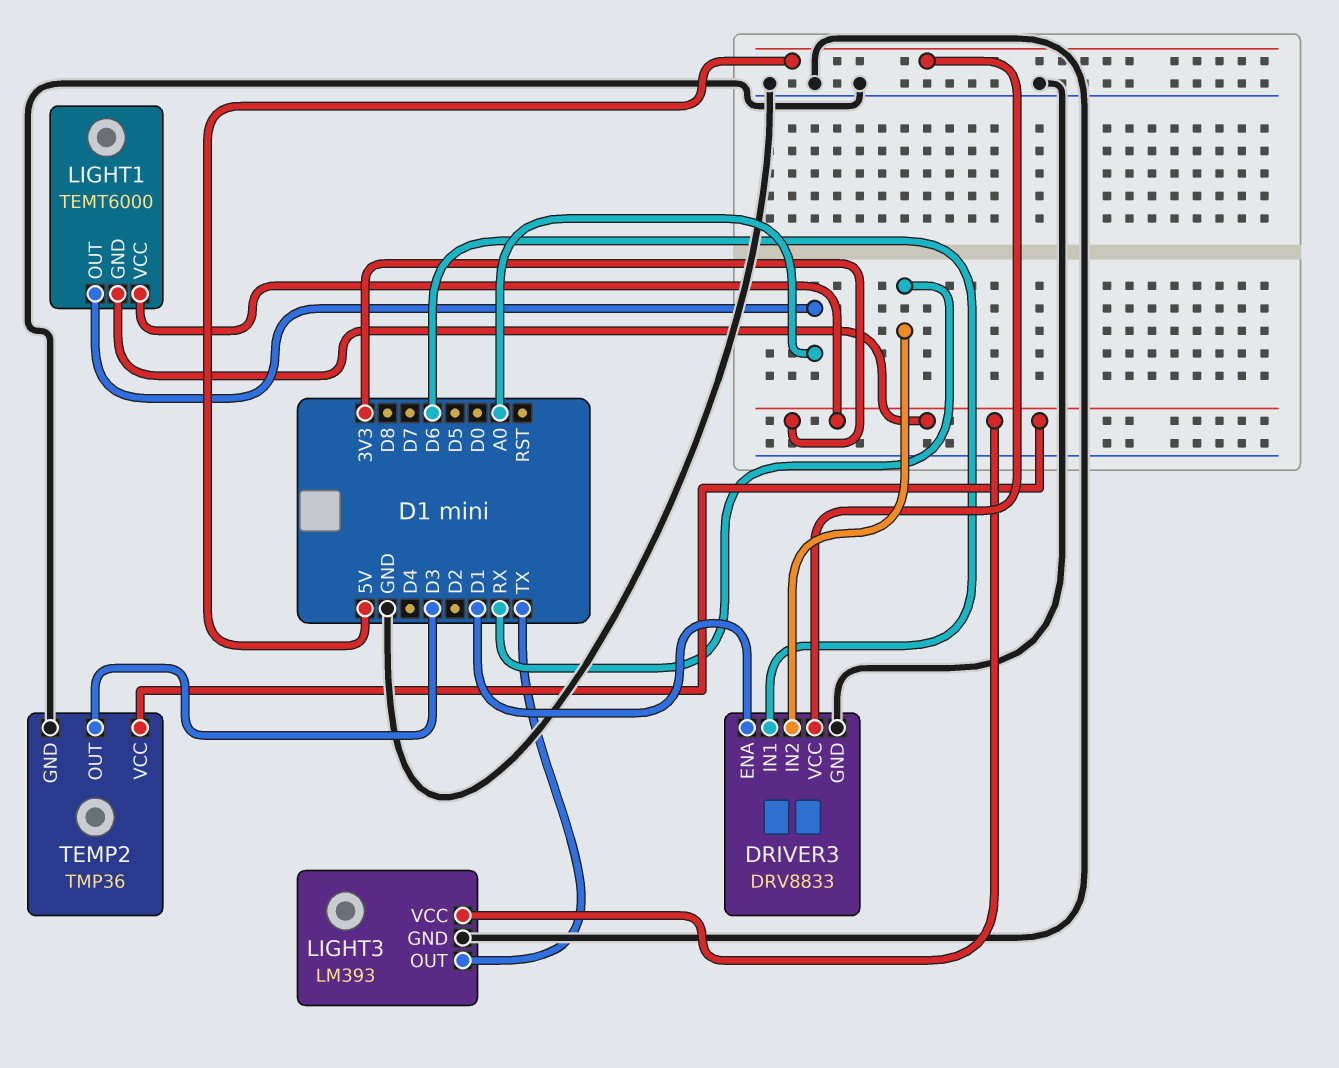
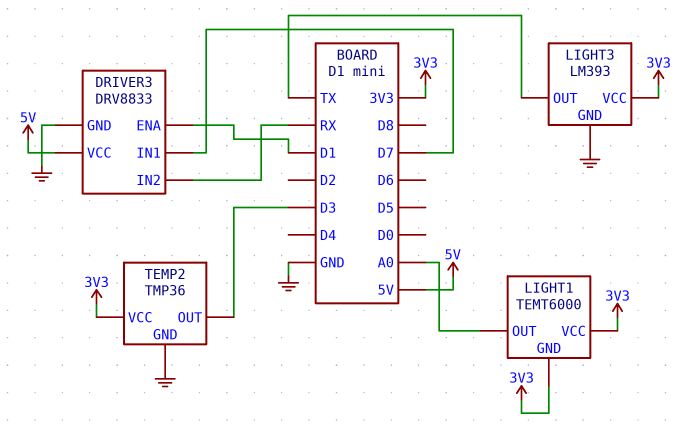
DRIVER3 pin IN1: D6 -> D7

